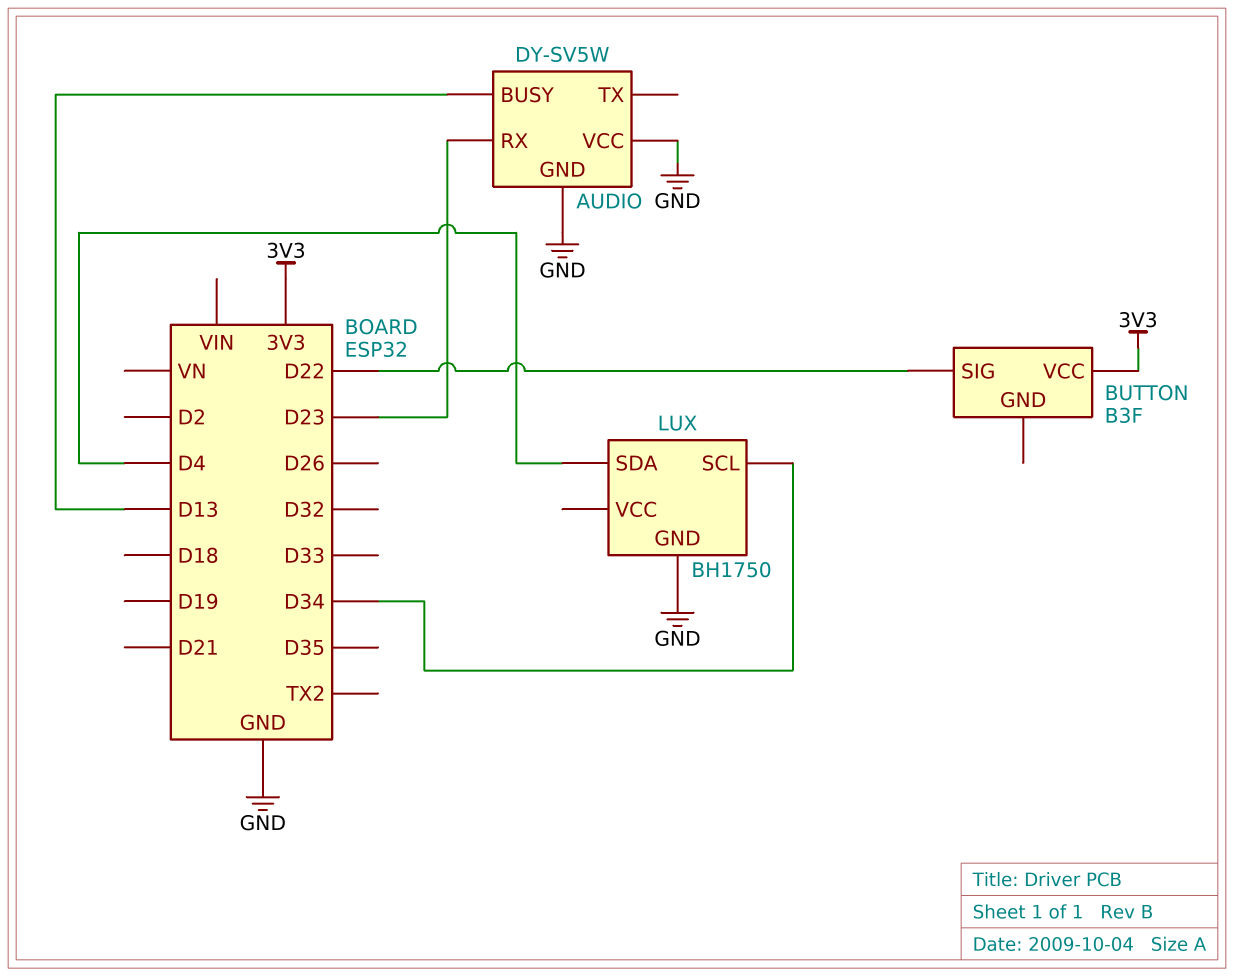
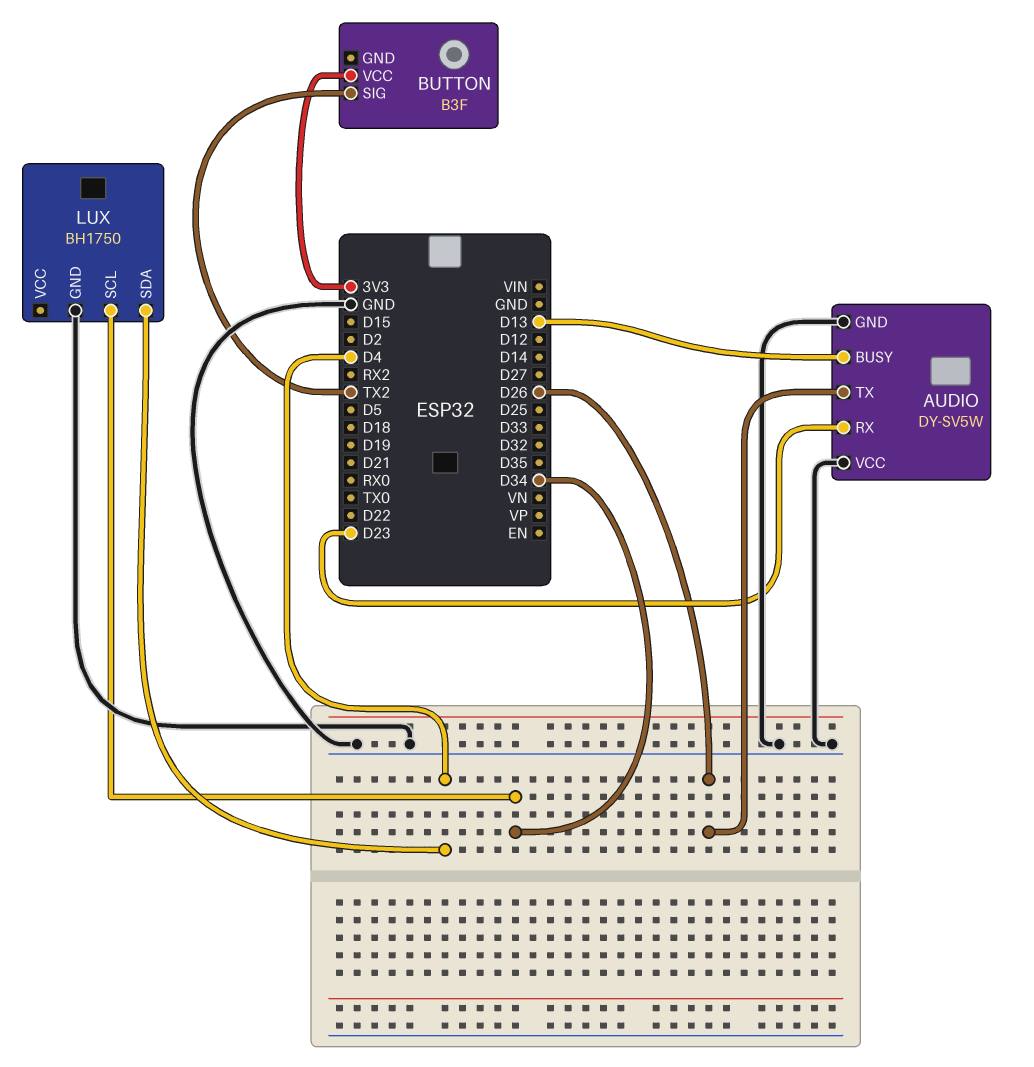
AUDIO pin TX: none -> D26
BUTTON pin SIG: D22 -> TX2

